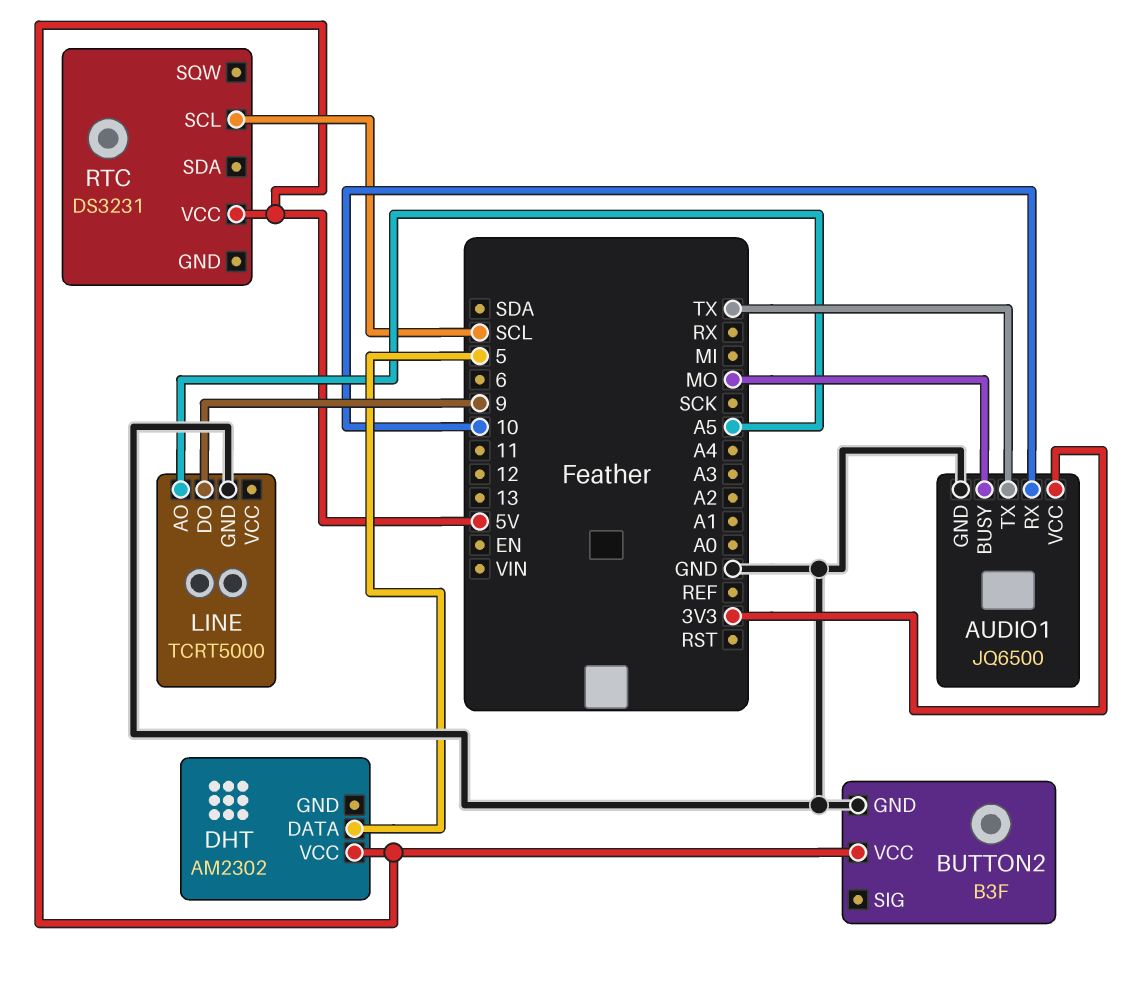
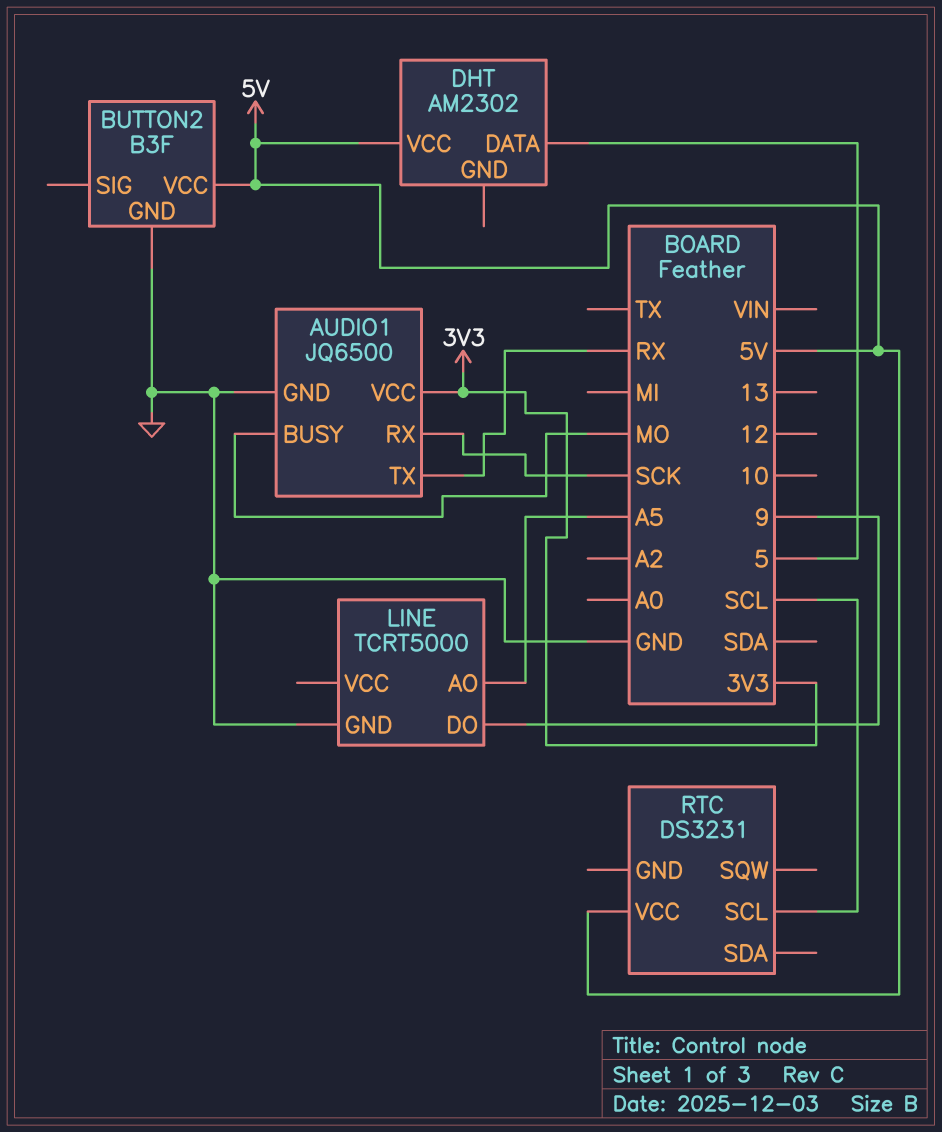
AUDIO1 pin RX: 10 -> SCK
AUDIO1 pin TX: TX -> RX

